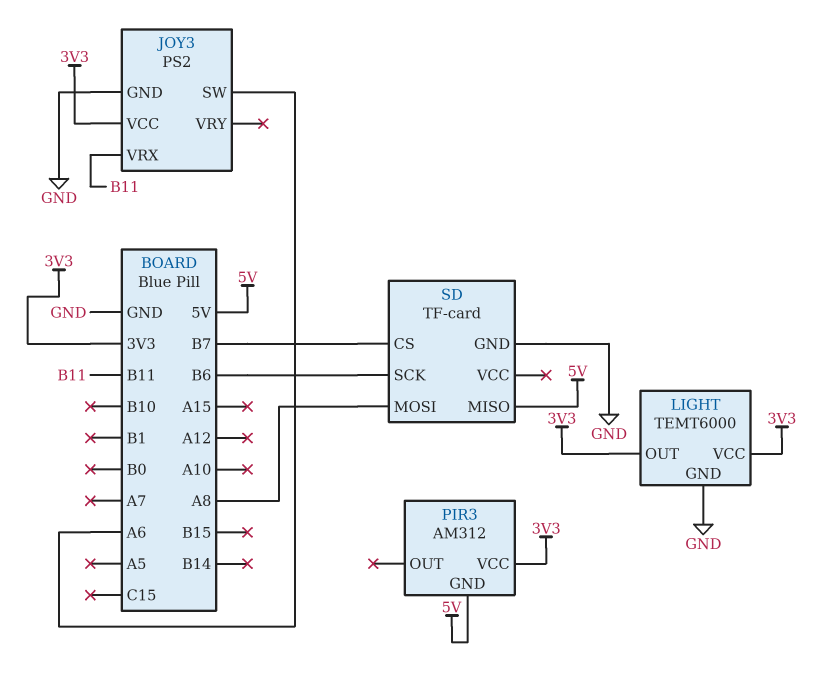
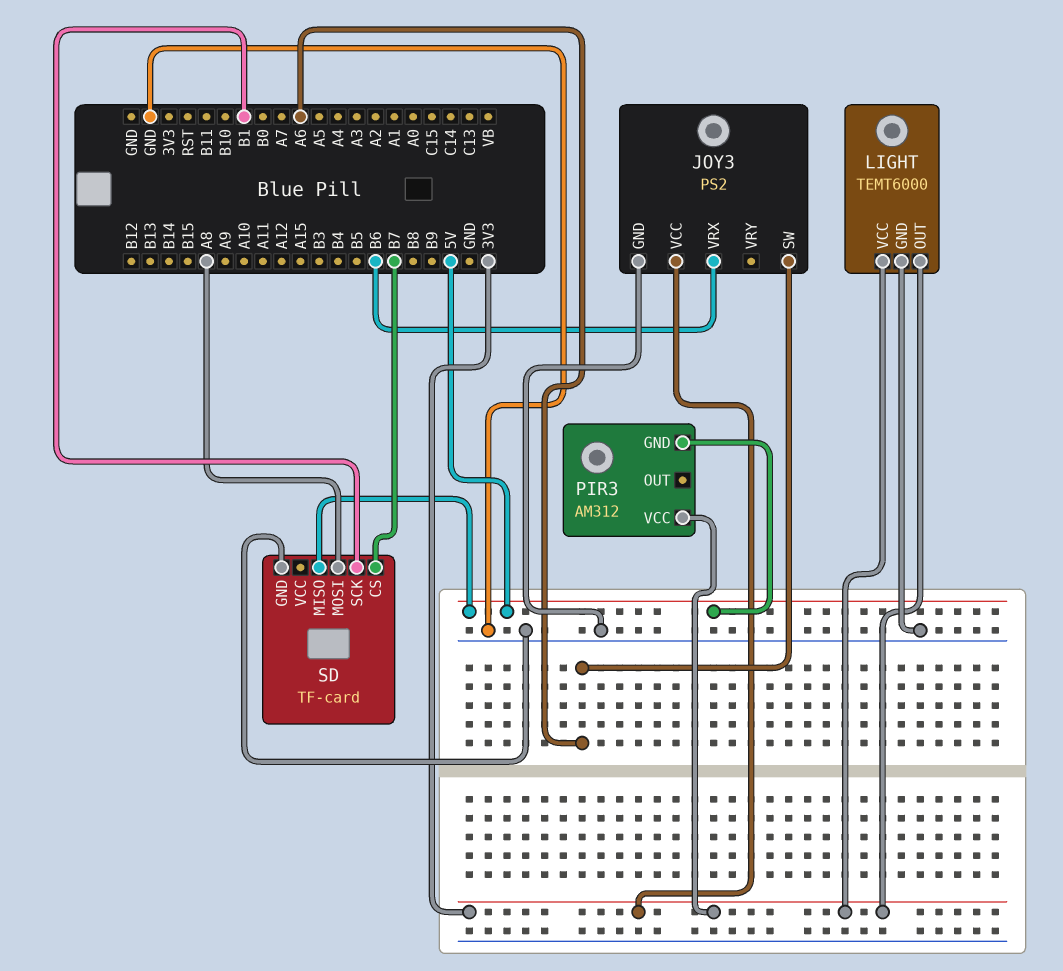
JOY3 pin VRX: B11 -> B6
SD pin SCK: B6 -> B1

